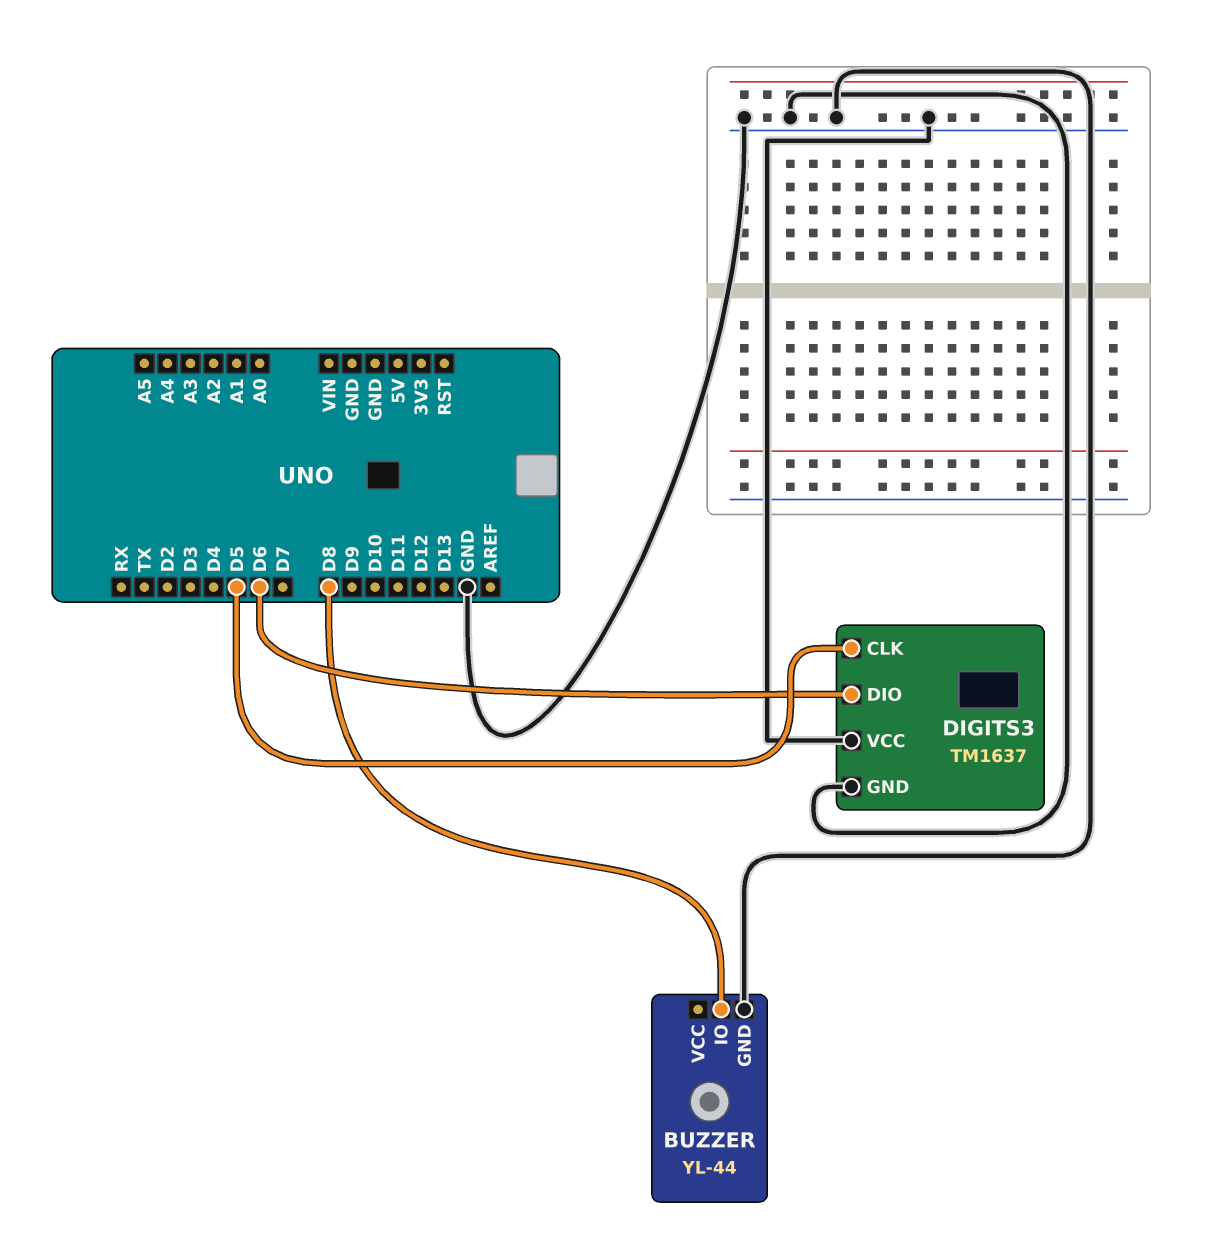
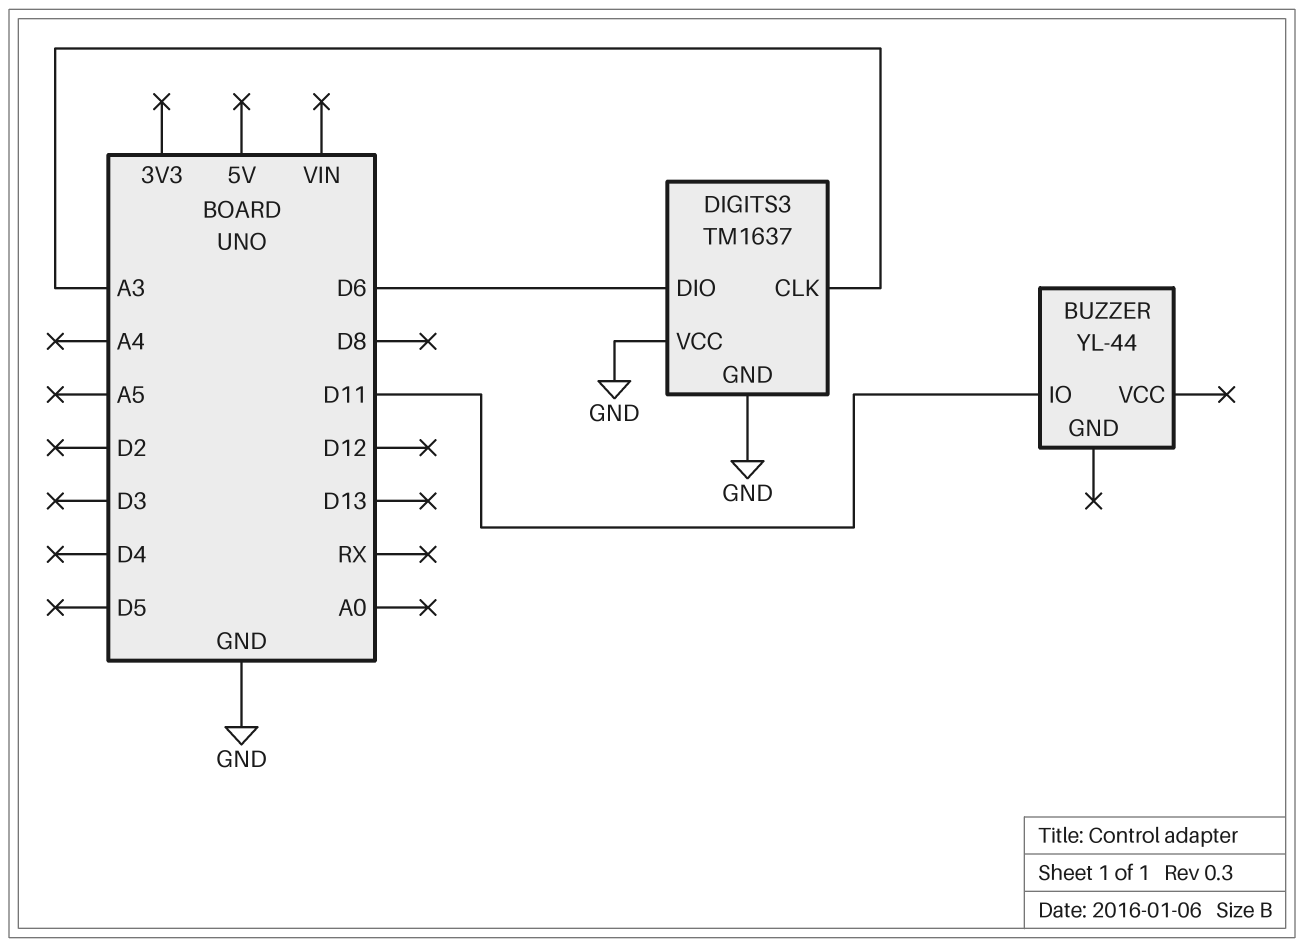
BUZZER pin GND: GND -> none
BUZZER pin IO: D8 -> D11
DIGITS3 pin CLK: D5 -> A3

